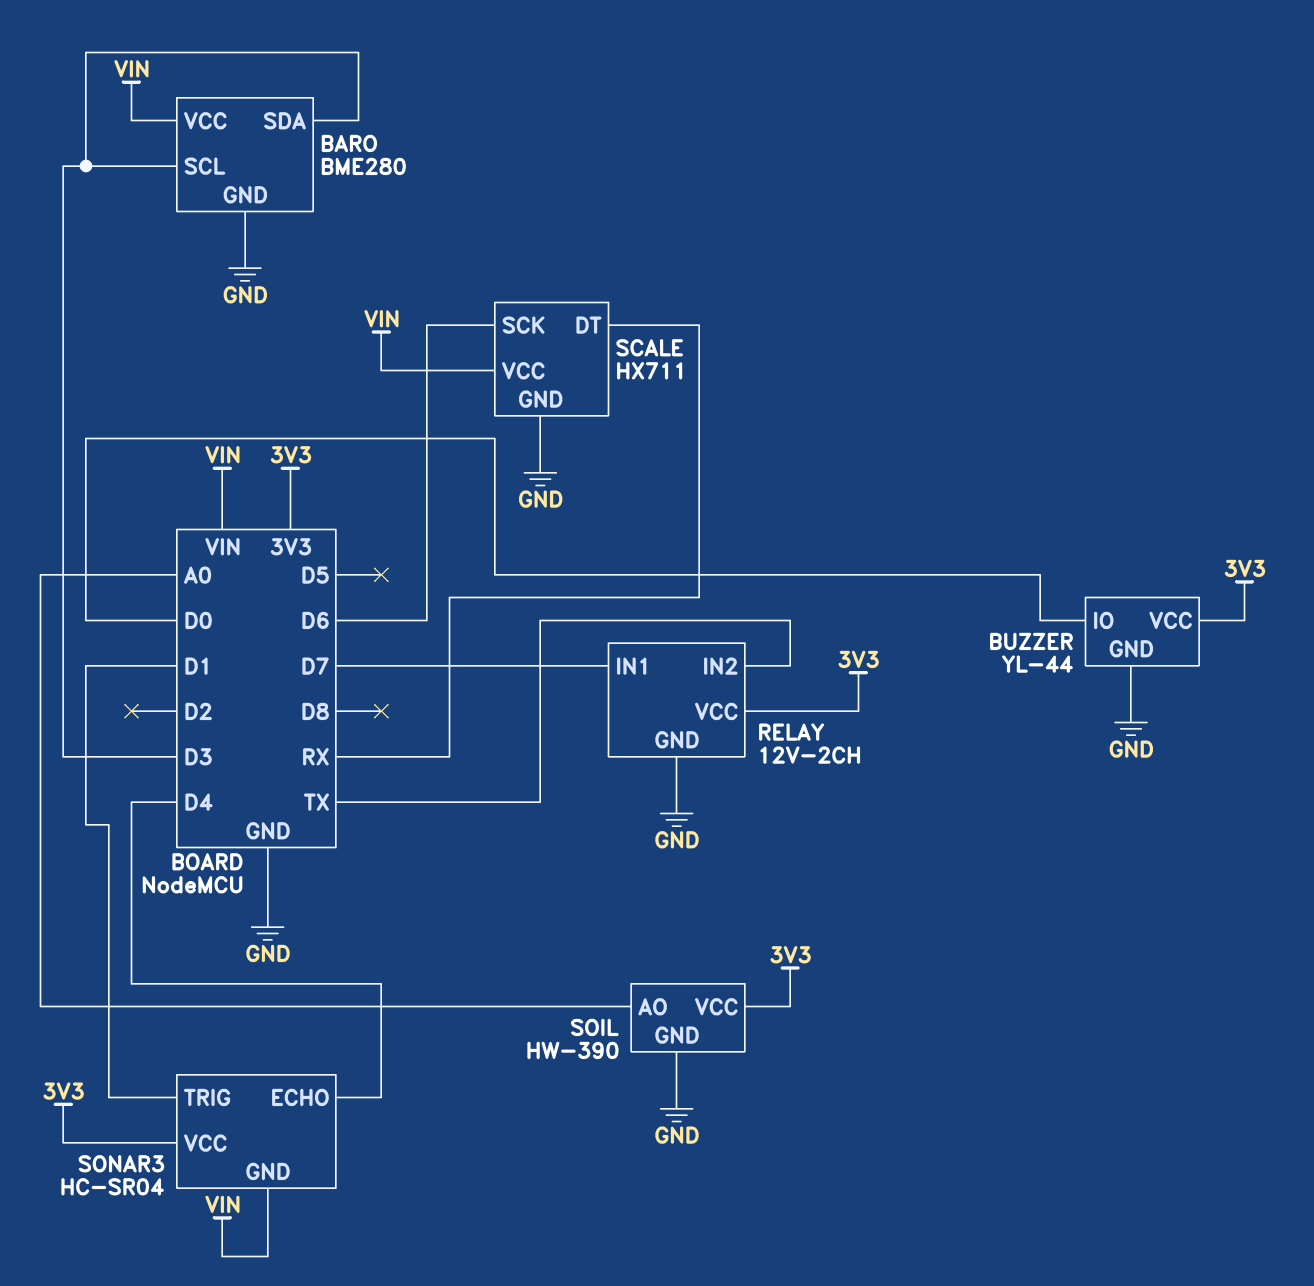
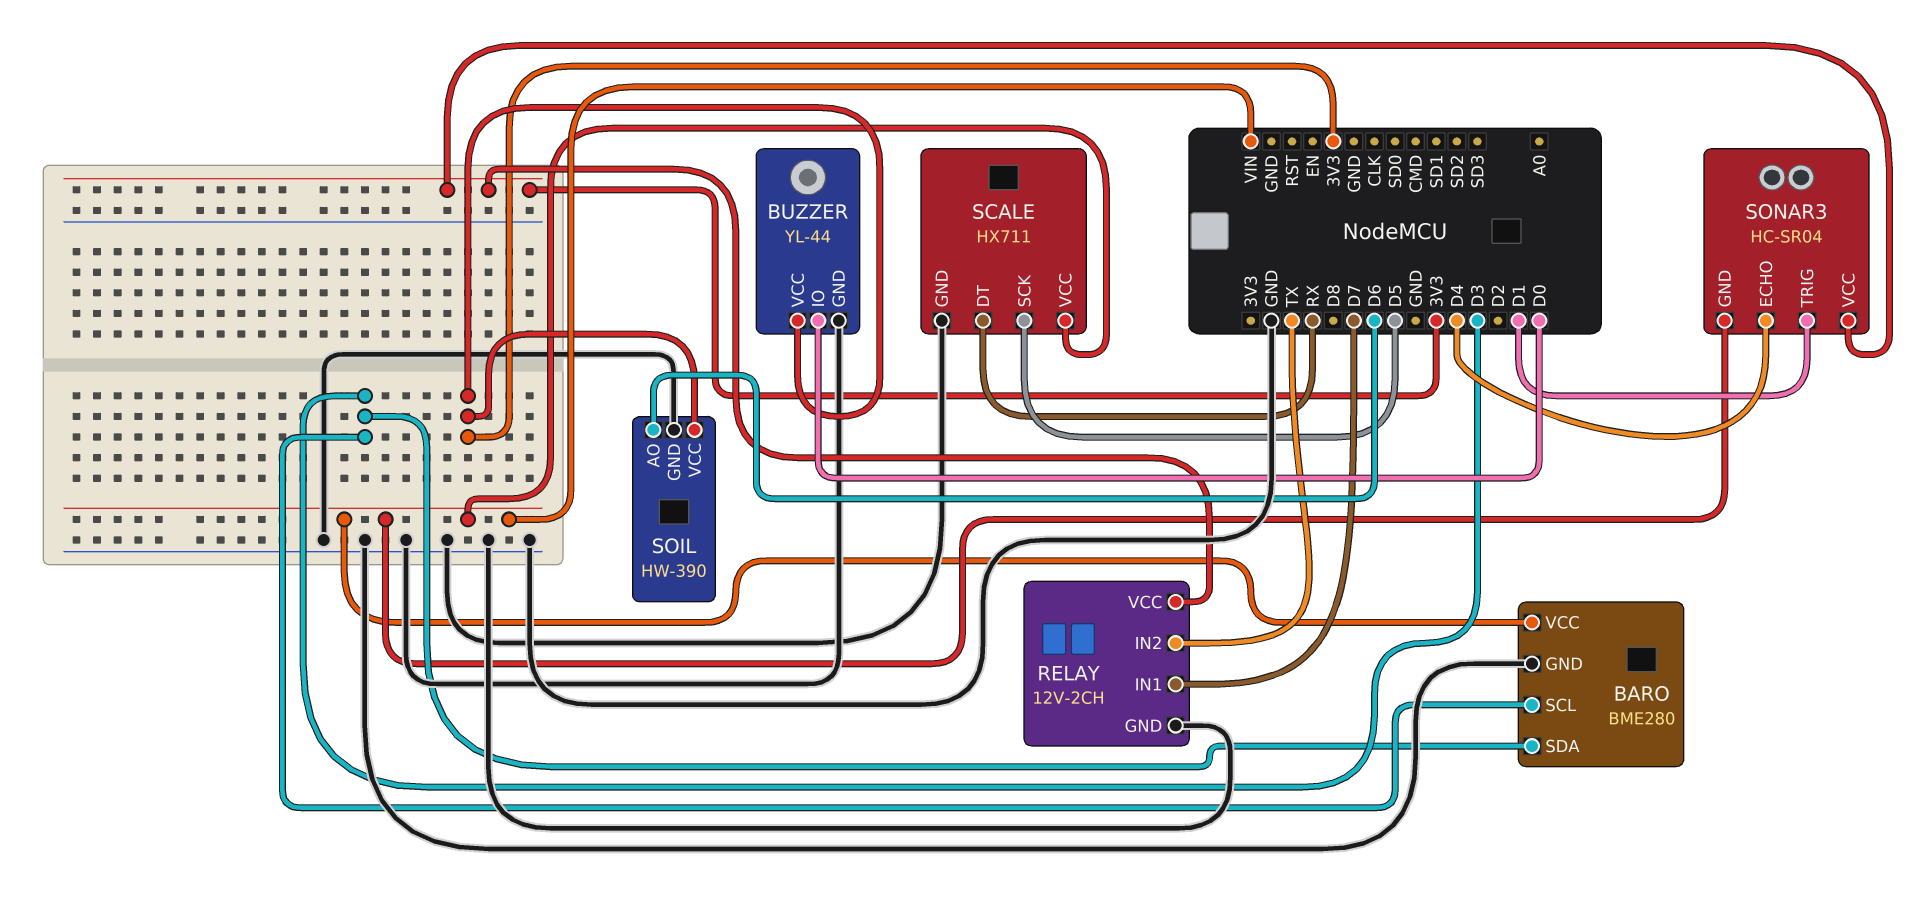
SCALE pin SCK: D6 -> D5
SOIL pin AO: A0 -> D6

